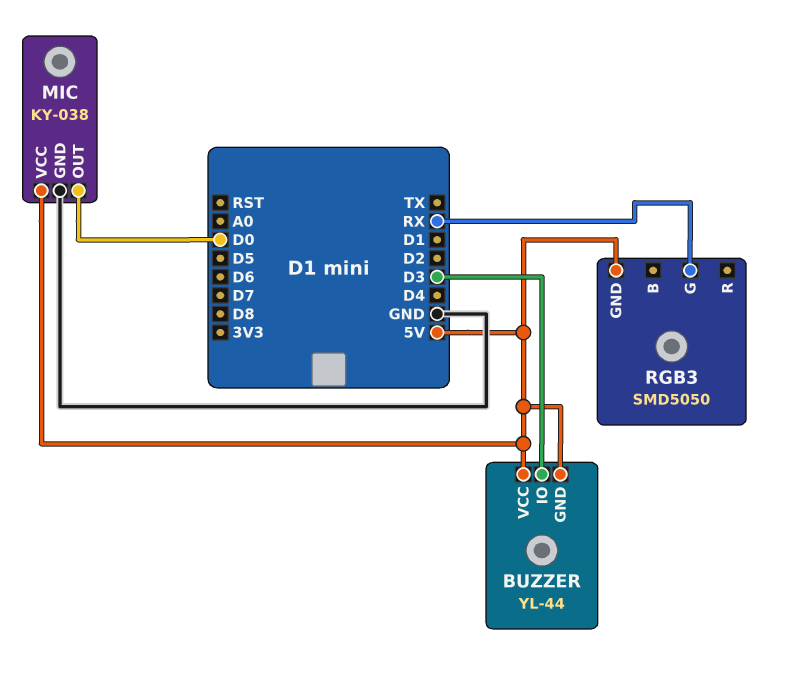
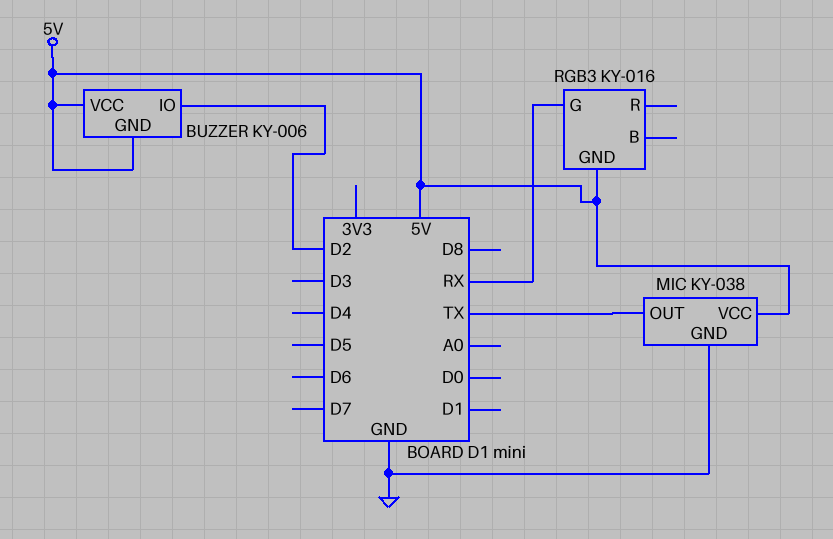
BUZZER: YL-44 -> KY-006
BUZZER pin IO: D3 -> D2
MIC pin OUT: D0 -> TX
RGB3: SMD5050 -> KY-016

